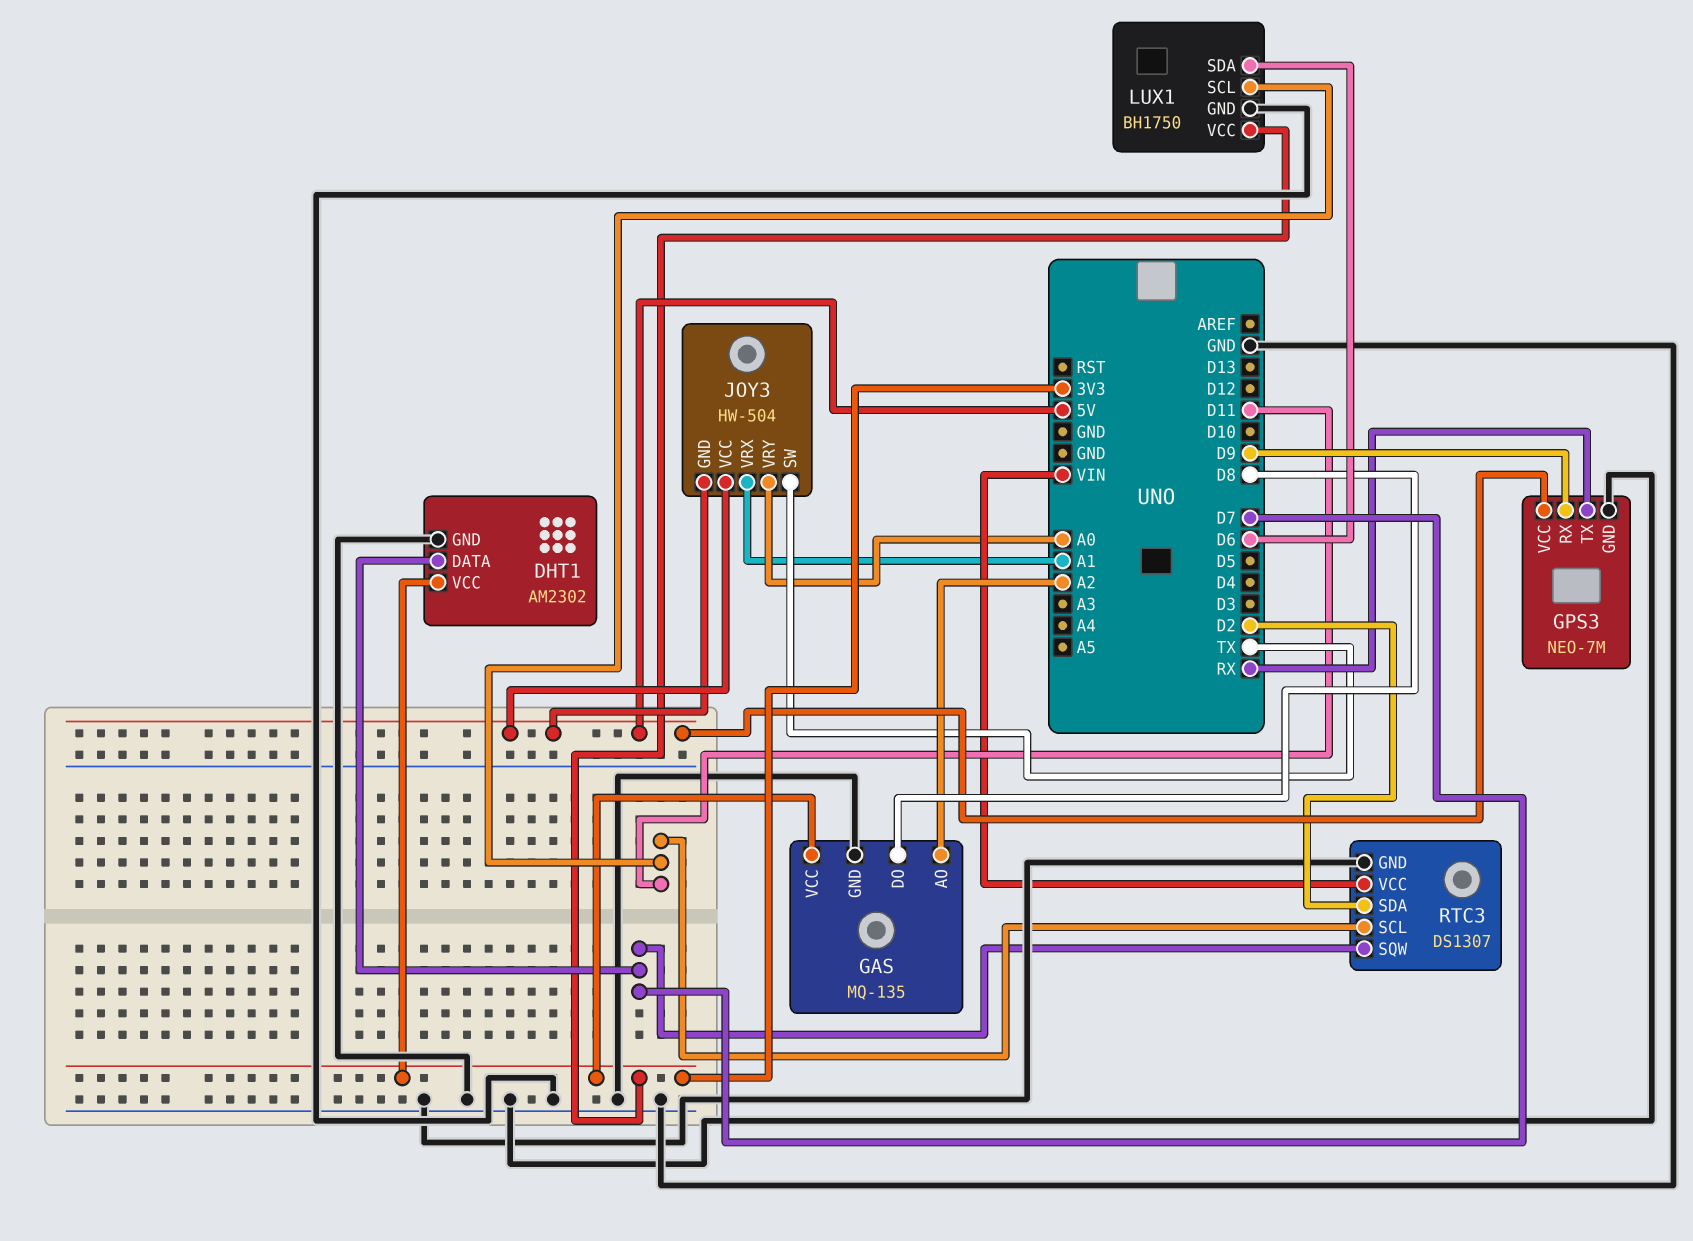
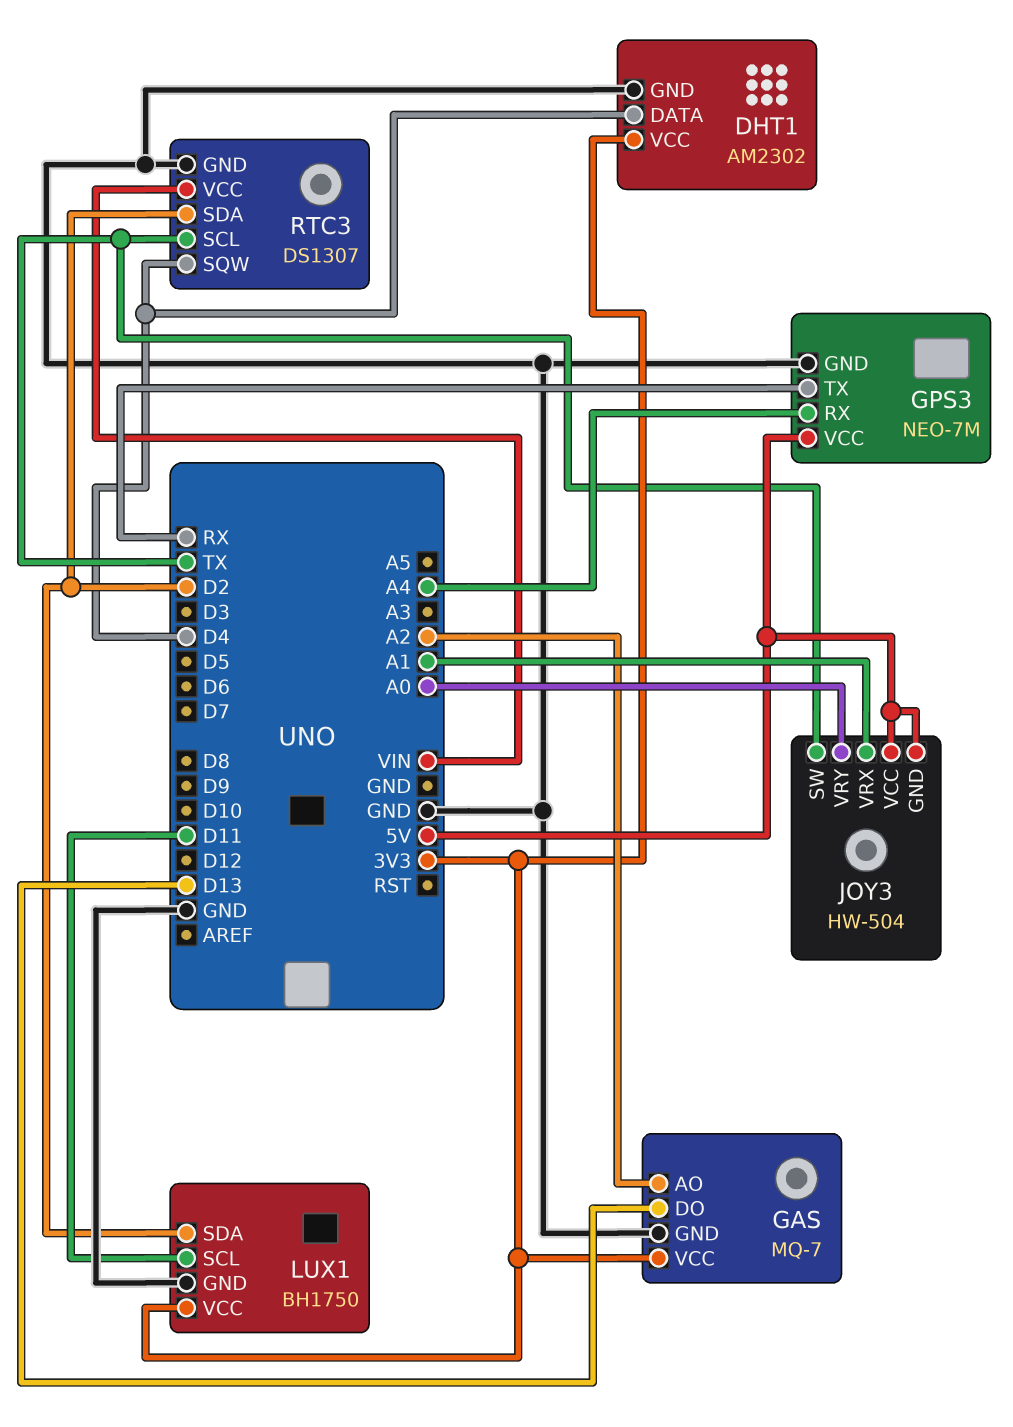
DHT1 pin DATA: D7 -> D4
GAS: MQ-135 -> MQ-7
GAS pin DO: D8 -> D13
GPS3 pin RX: D9 -> A4
LUX1 pin SDA: D6 -> D2
RTC3 pin SCL: D11 -> TX
RTC3 pin SQW: D7 -> D4

